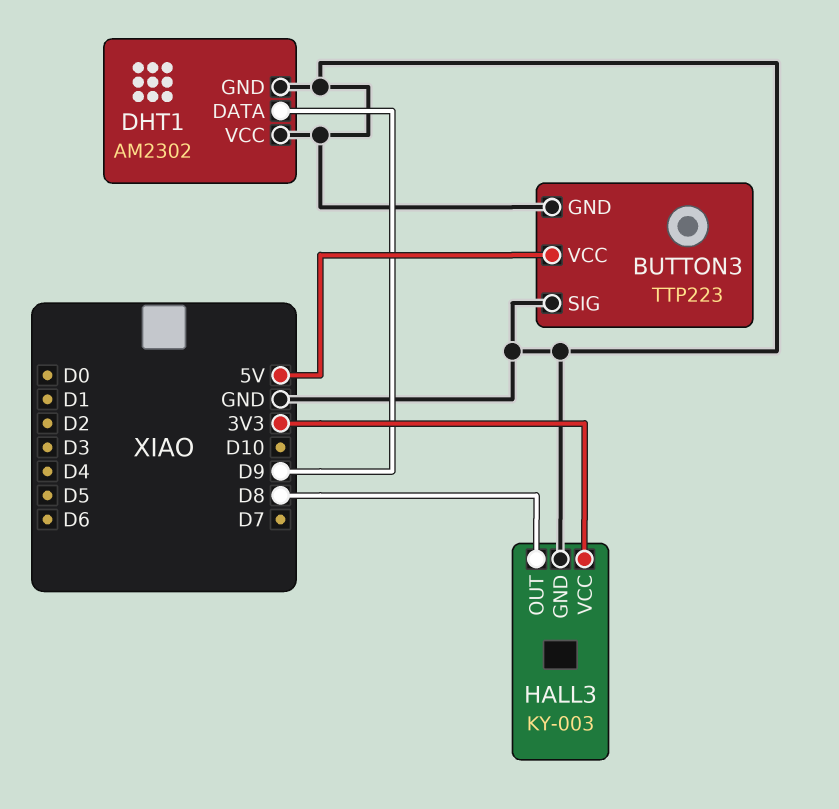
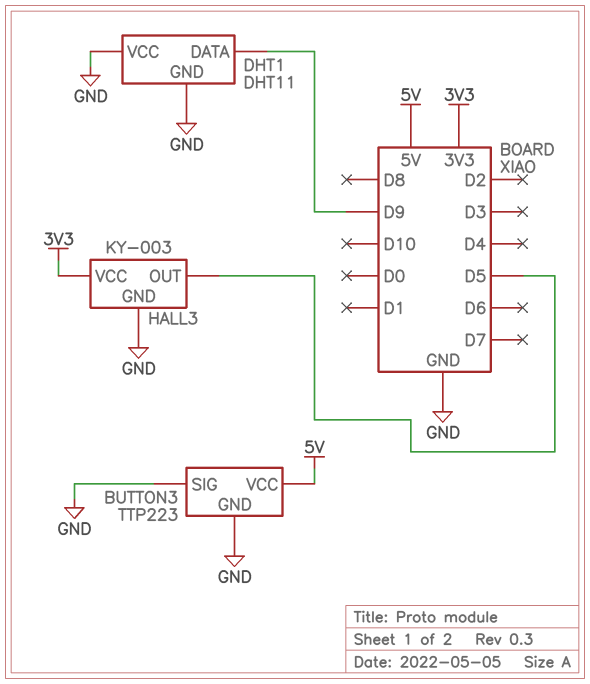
DHT1: AM2302 -> DHT11
HALL3 pin OUT: D8 -> D5

